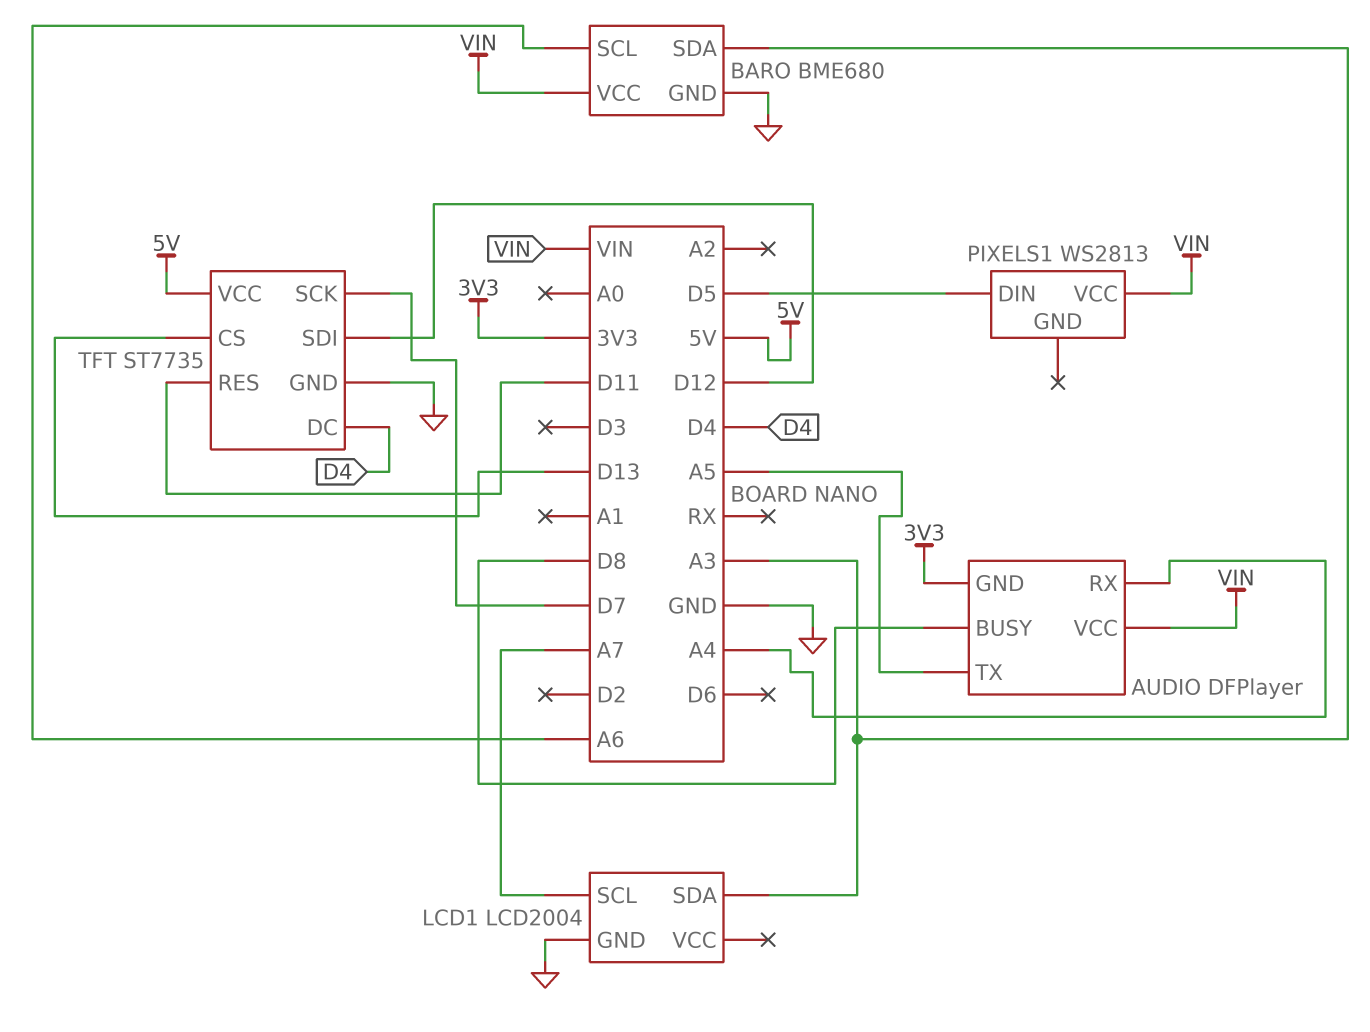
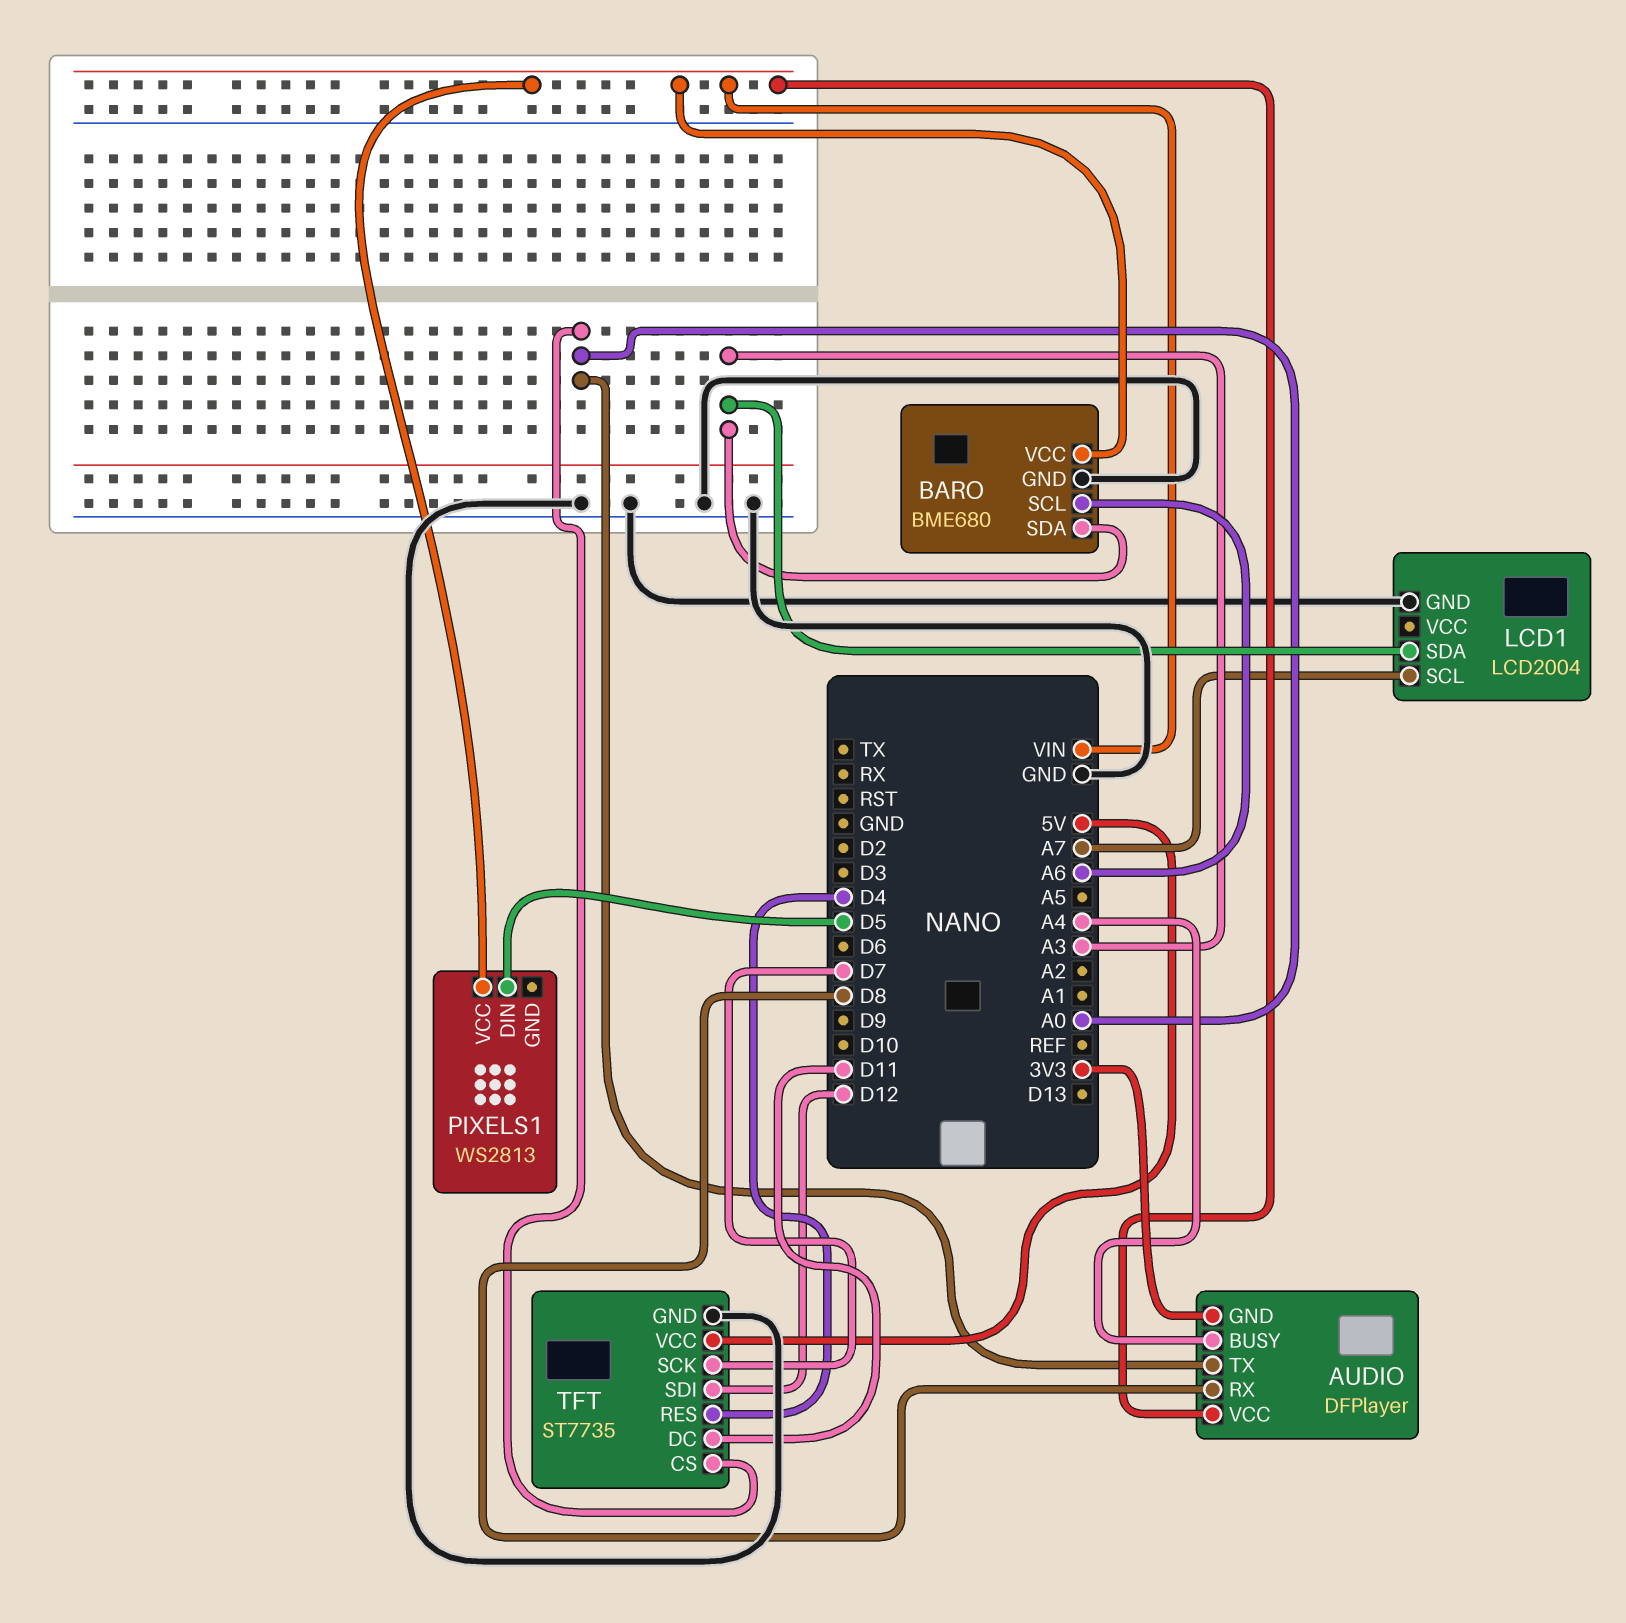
AUDIO pin BUSY: D8 -> A4
AUDIO pin RX: A4 -> D8
AUDIO pin TX: A5 -> A0
TFT pin CS: D13 -> A0
TFT pin DC: D4 -> D11
TFT pin RES: D11 -> D4

